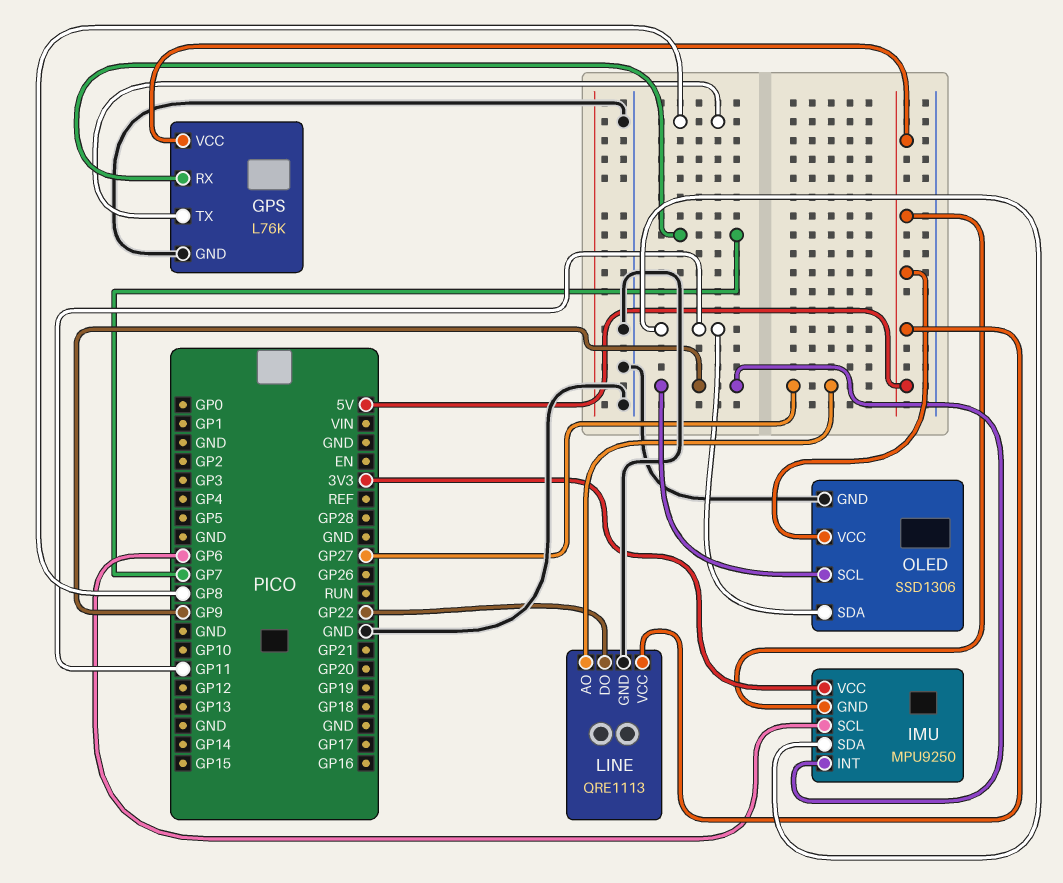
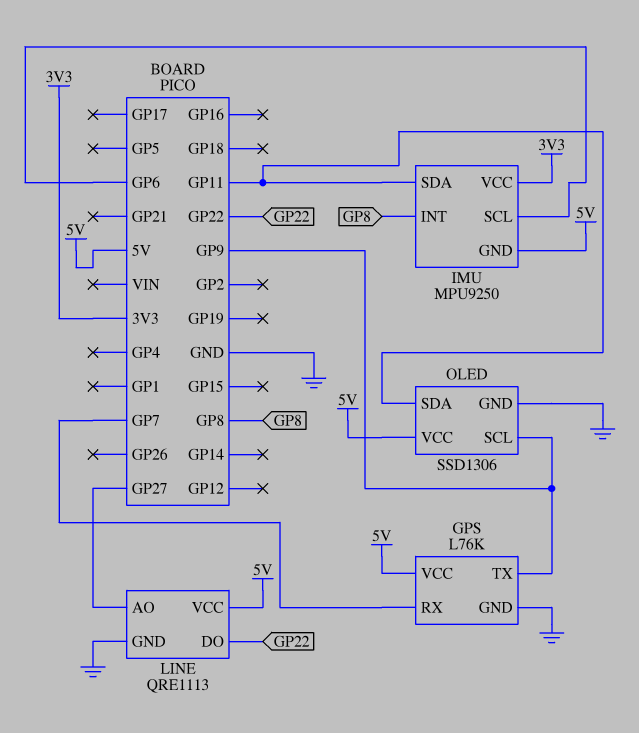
GPS pin TX: GP8 -> GP9
IMU pin INT: GP9 -> GP8

